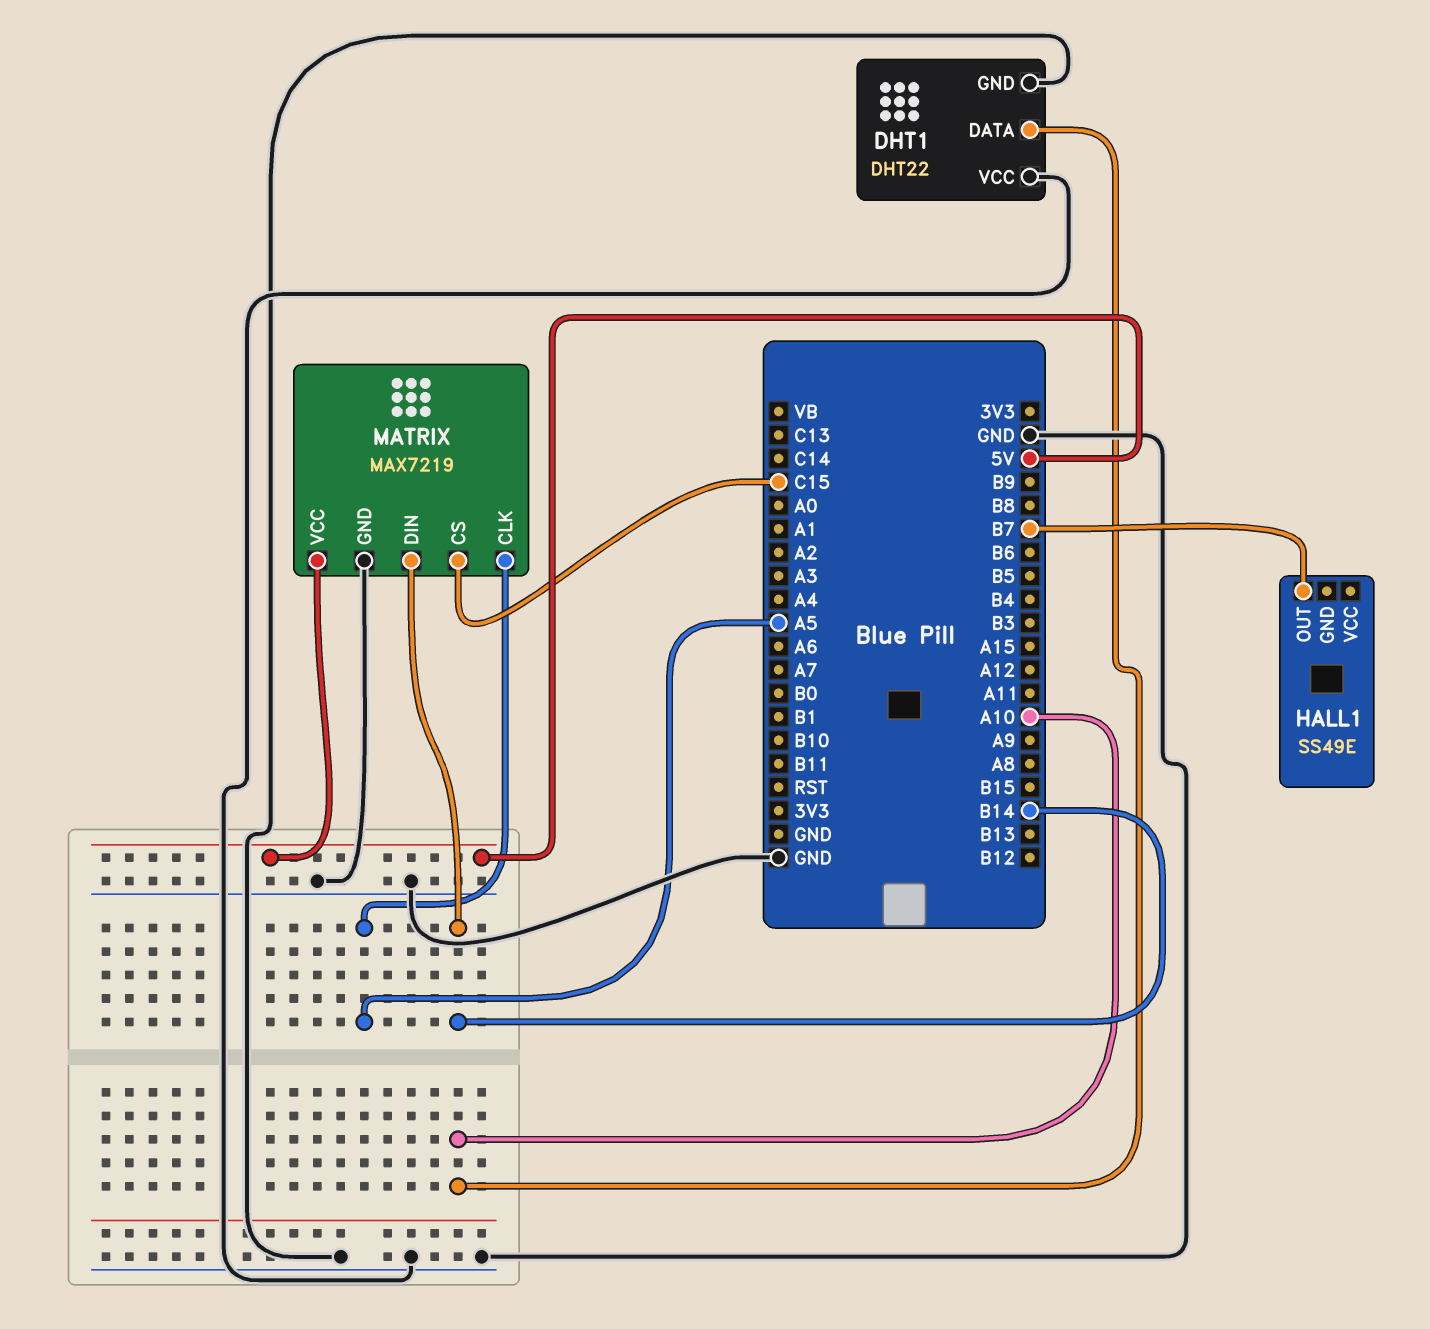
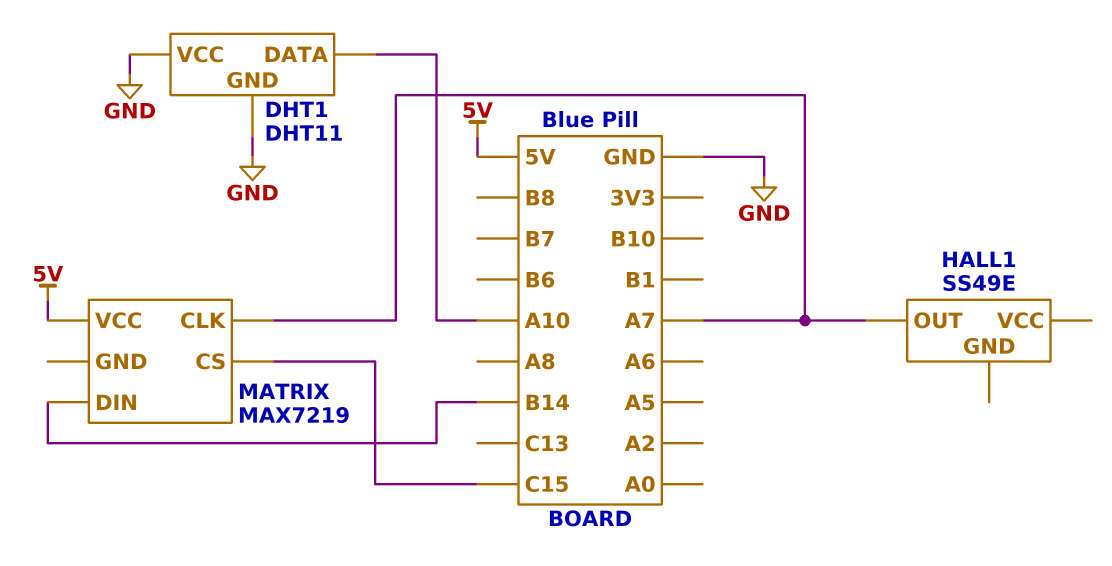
DHT1: DHT22 -> DHT11
HALL1 pin OUT: B7 -> A7
MATRIX pin CLK: A5 -> A7
MATRIX pin GND: GND -> none

